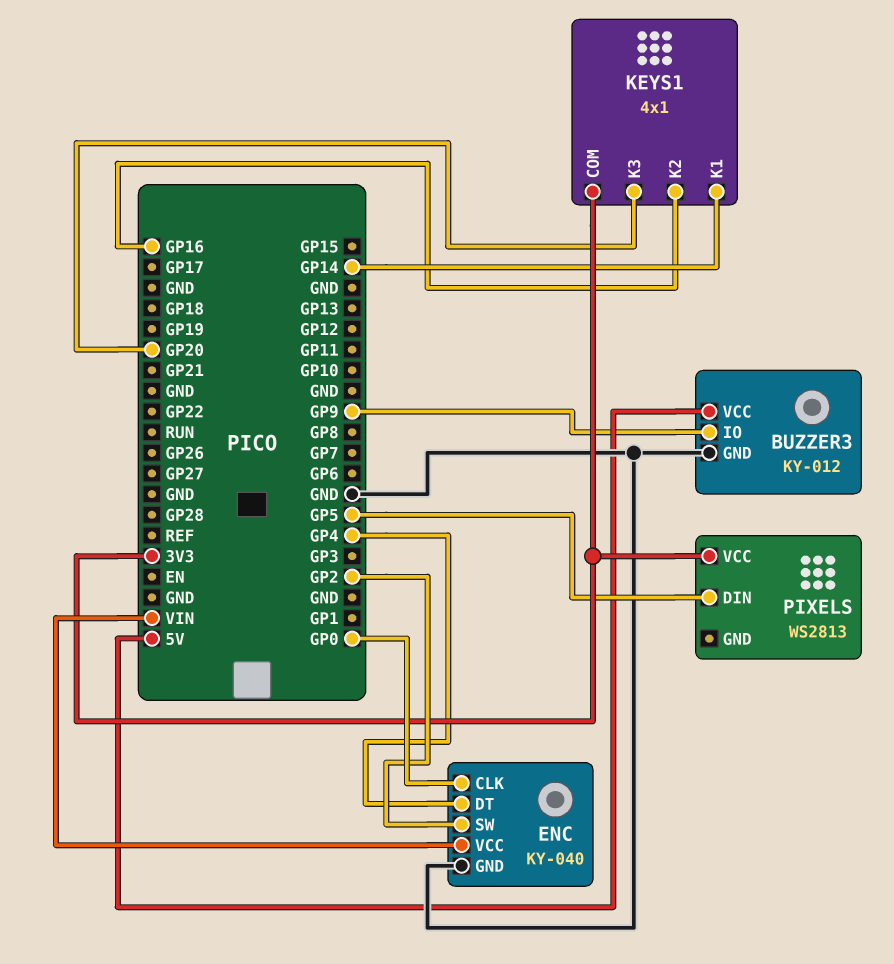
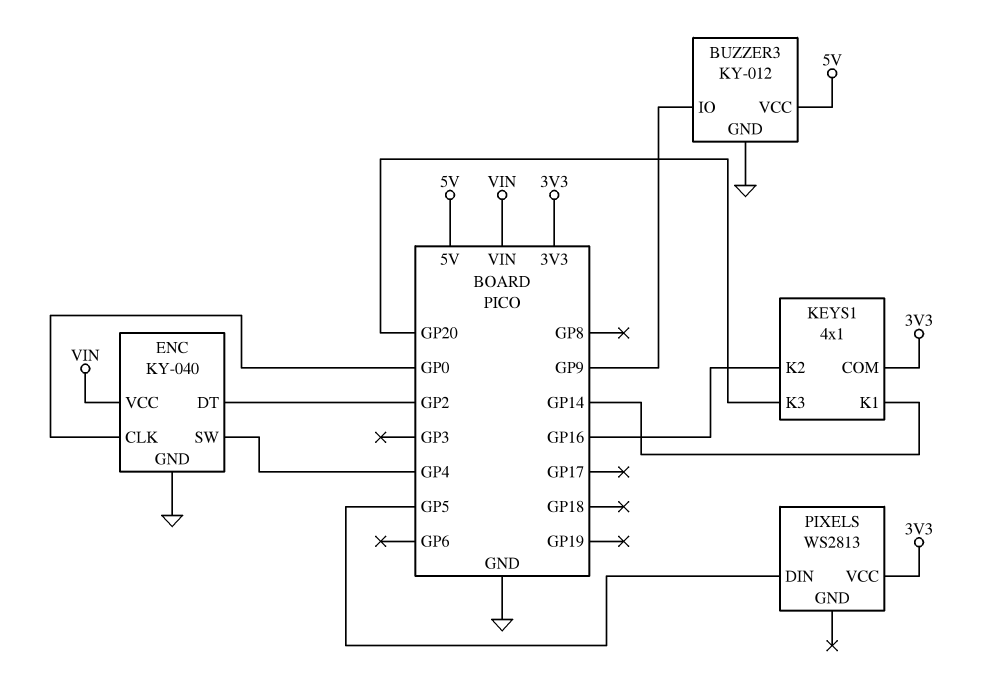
ENC pin DT: GP4 -> GP2
ENC pin SW: GP2 -> GP4

